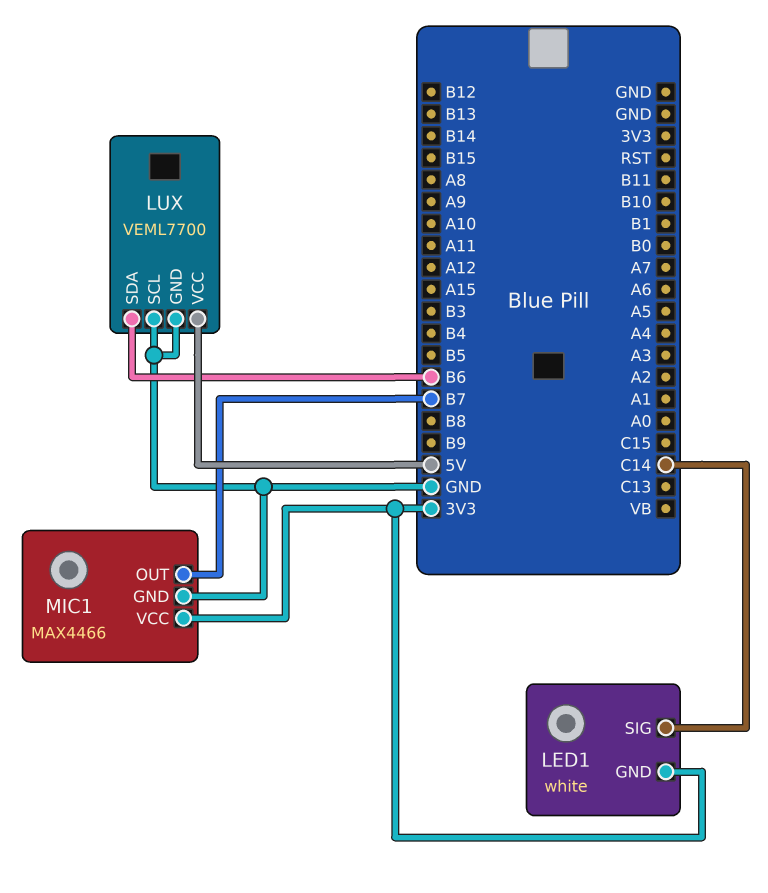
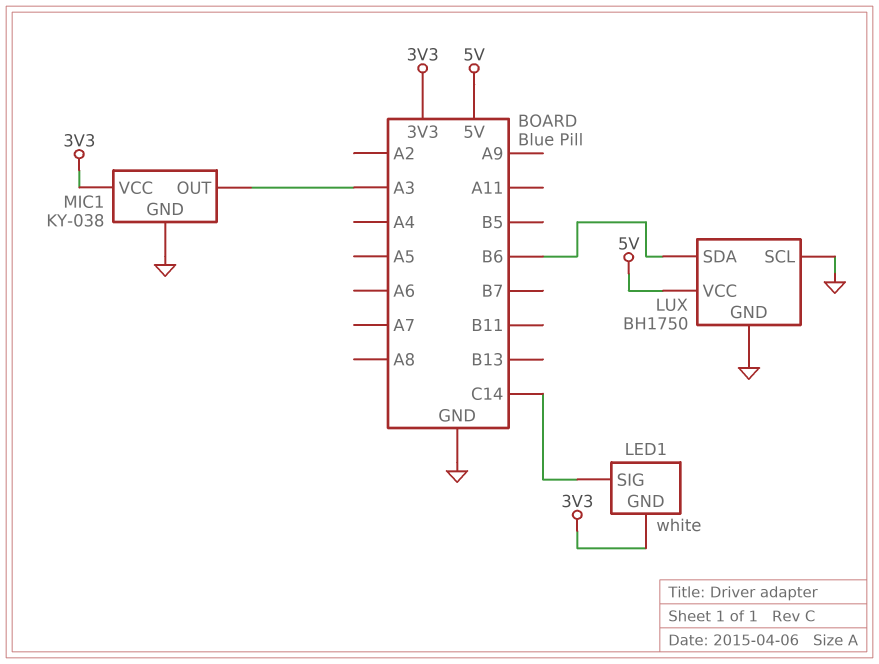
LUX: VEML7700 -> BH1750
MIC1: MAX4466 -> KY-038
MIC1 pin OUT: B7 -> A3

